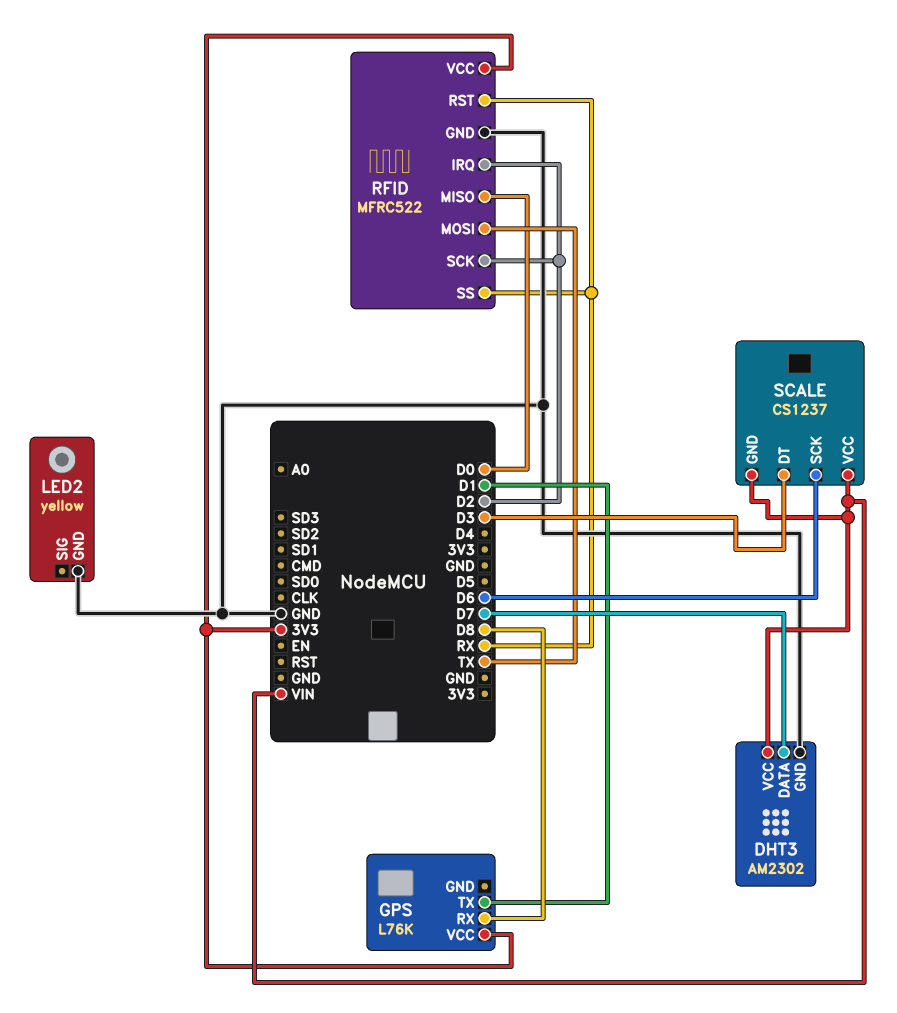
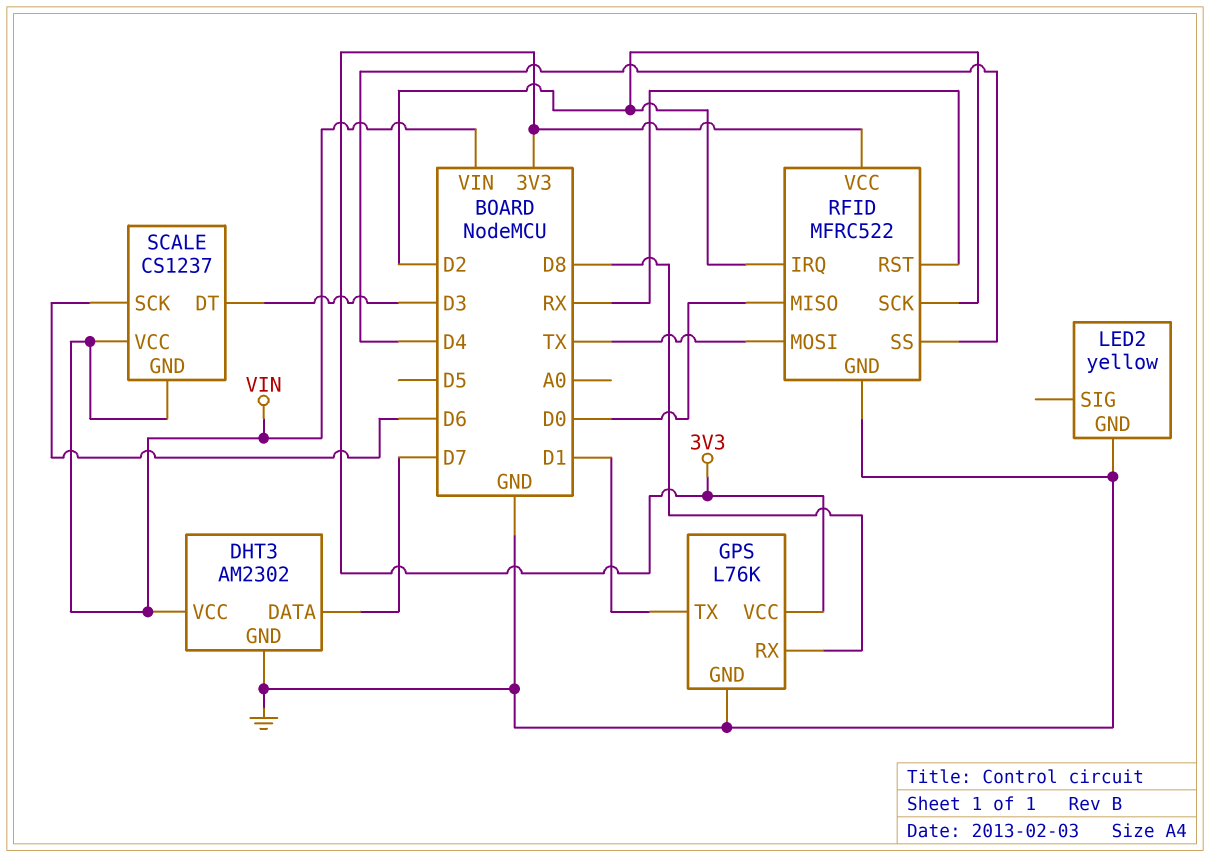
GPS pin GND: none -> GND
RFID pin SS: RX -> D4

